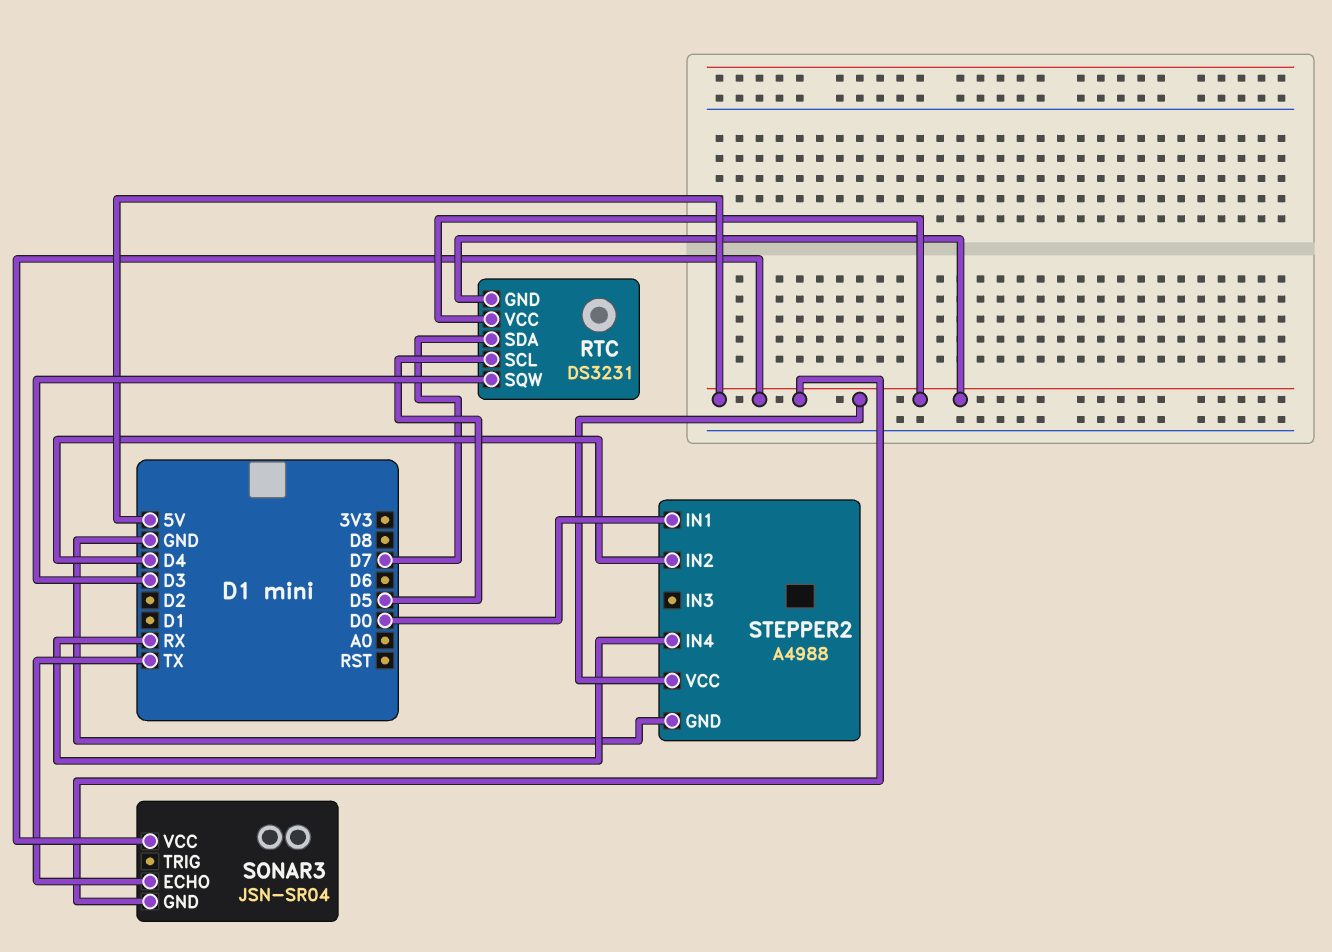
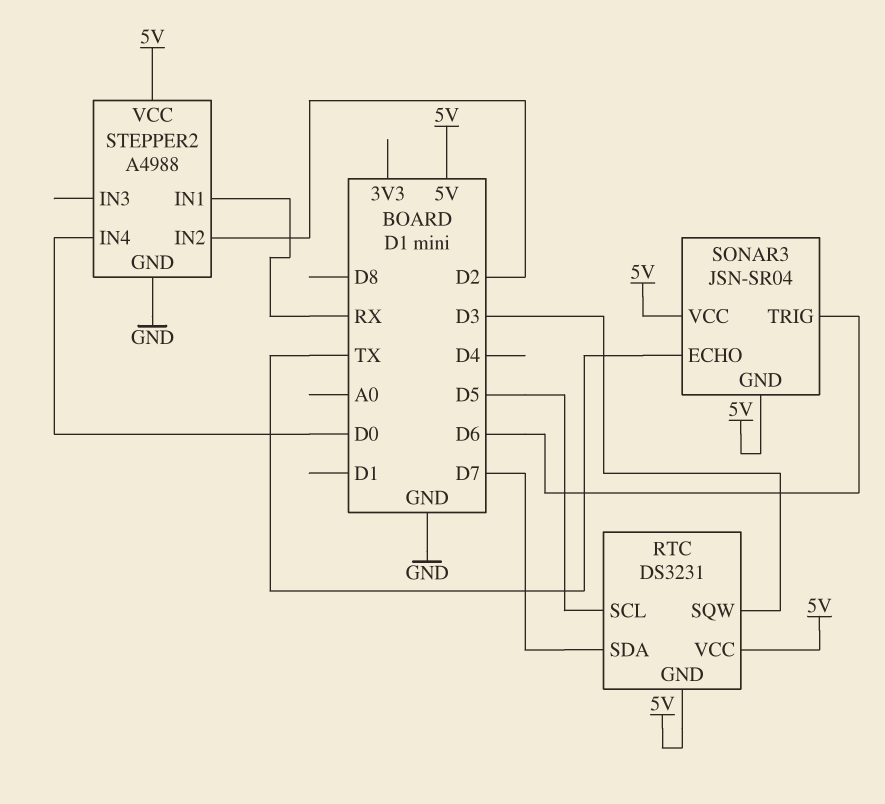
SONAR3 pin TRIG: none -> D6
STEPPER2 pin IN1: D0 -> RX
STEPPER2 pin IN2: D4 -> D2
STEPPER2 pin IN4: RX -> D0

